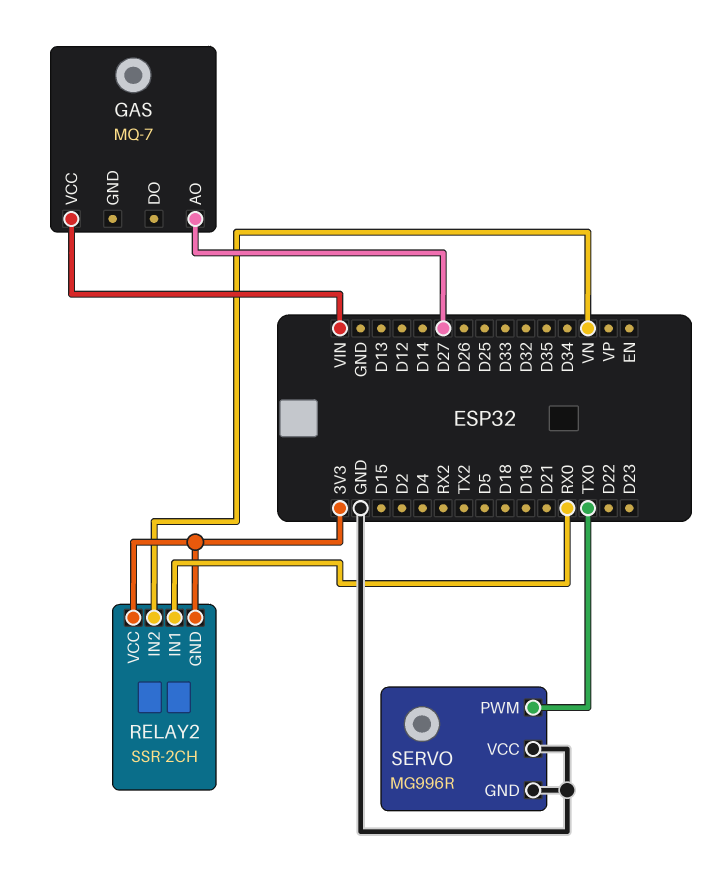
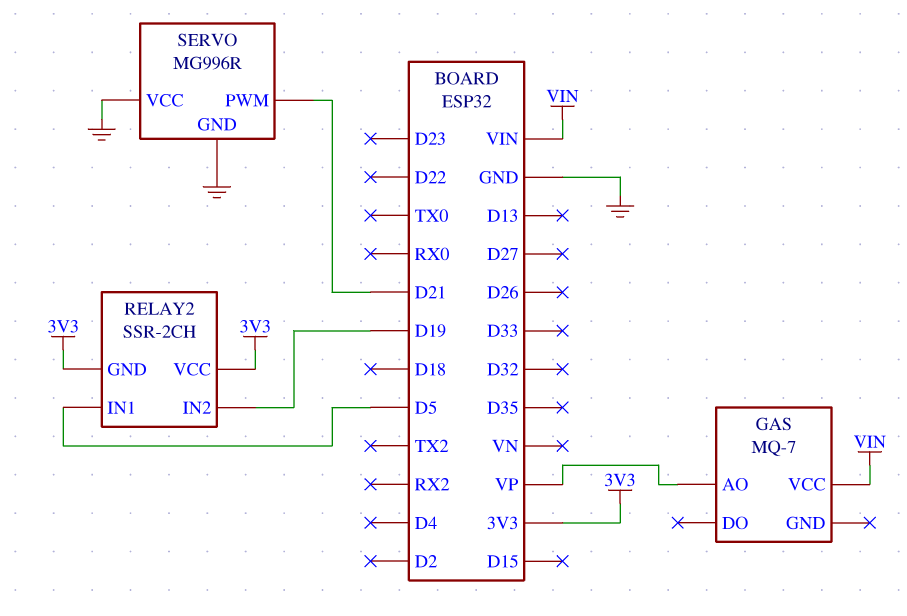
GAS pin AO: D27 -> VP
RELAY2 pin IN1: RX0 -> D5
RELAY2 pin IN2: VN -> D19
SERVO pin PWM: TX0 -> D21

